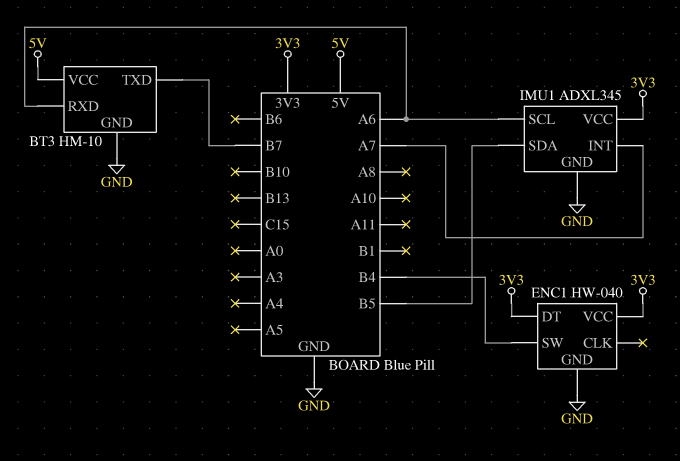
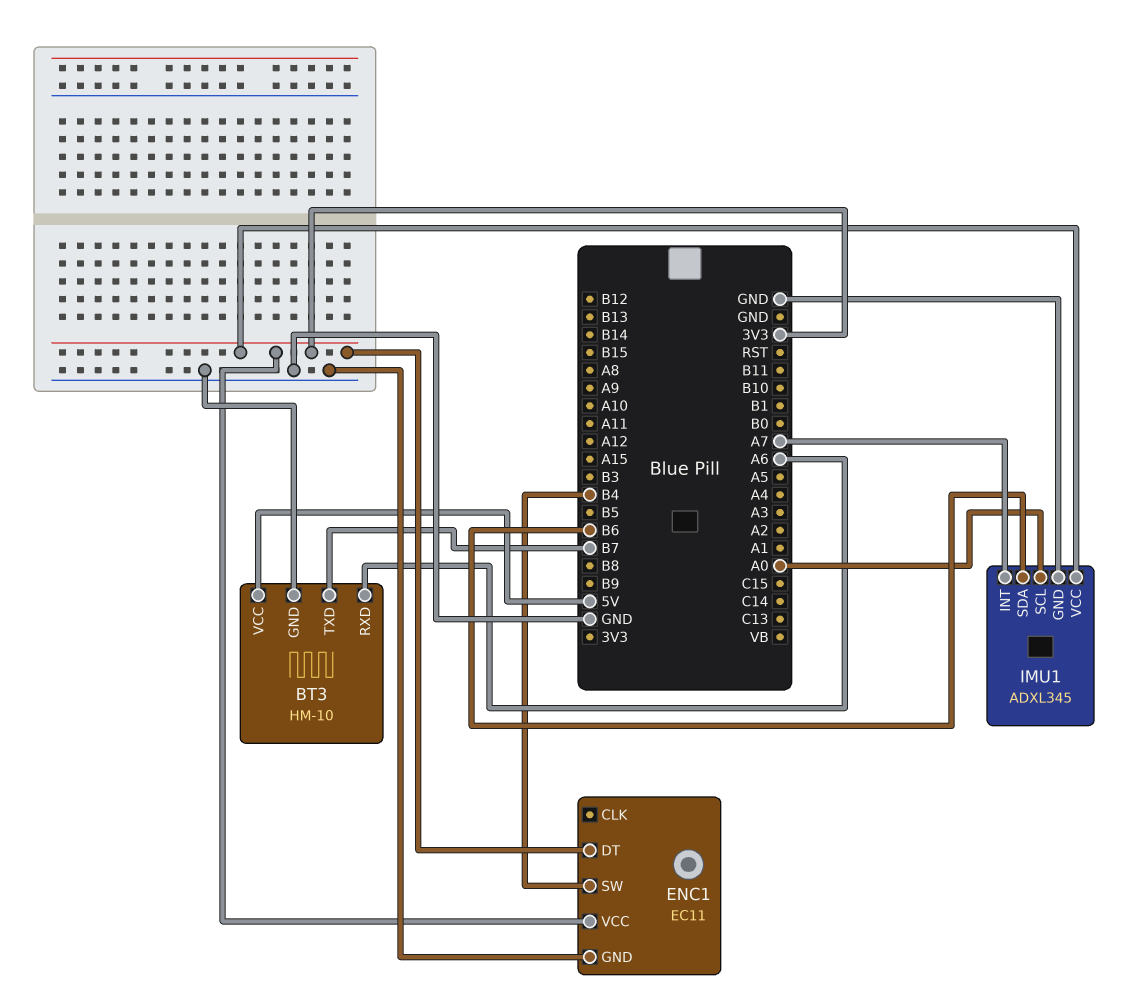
ENC1: HW-040 -> EC11
IMU1 pin SCL: A6 -> A0
IMU1 pin SDA: B5 -> B6

